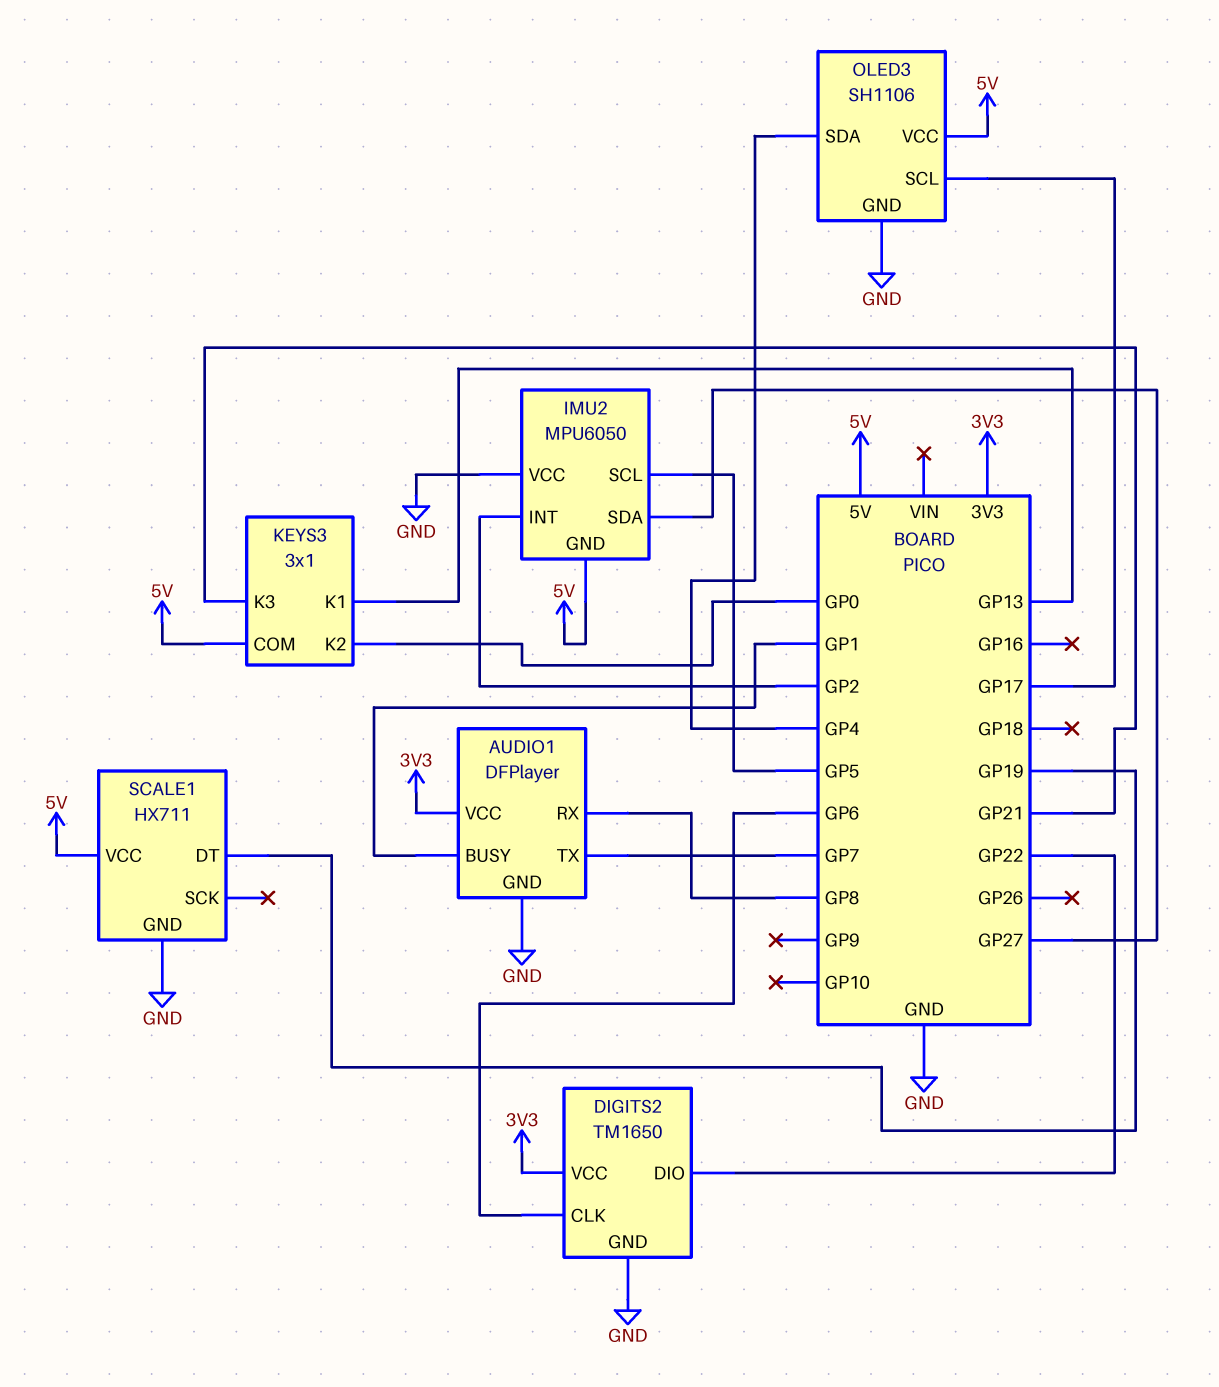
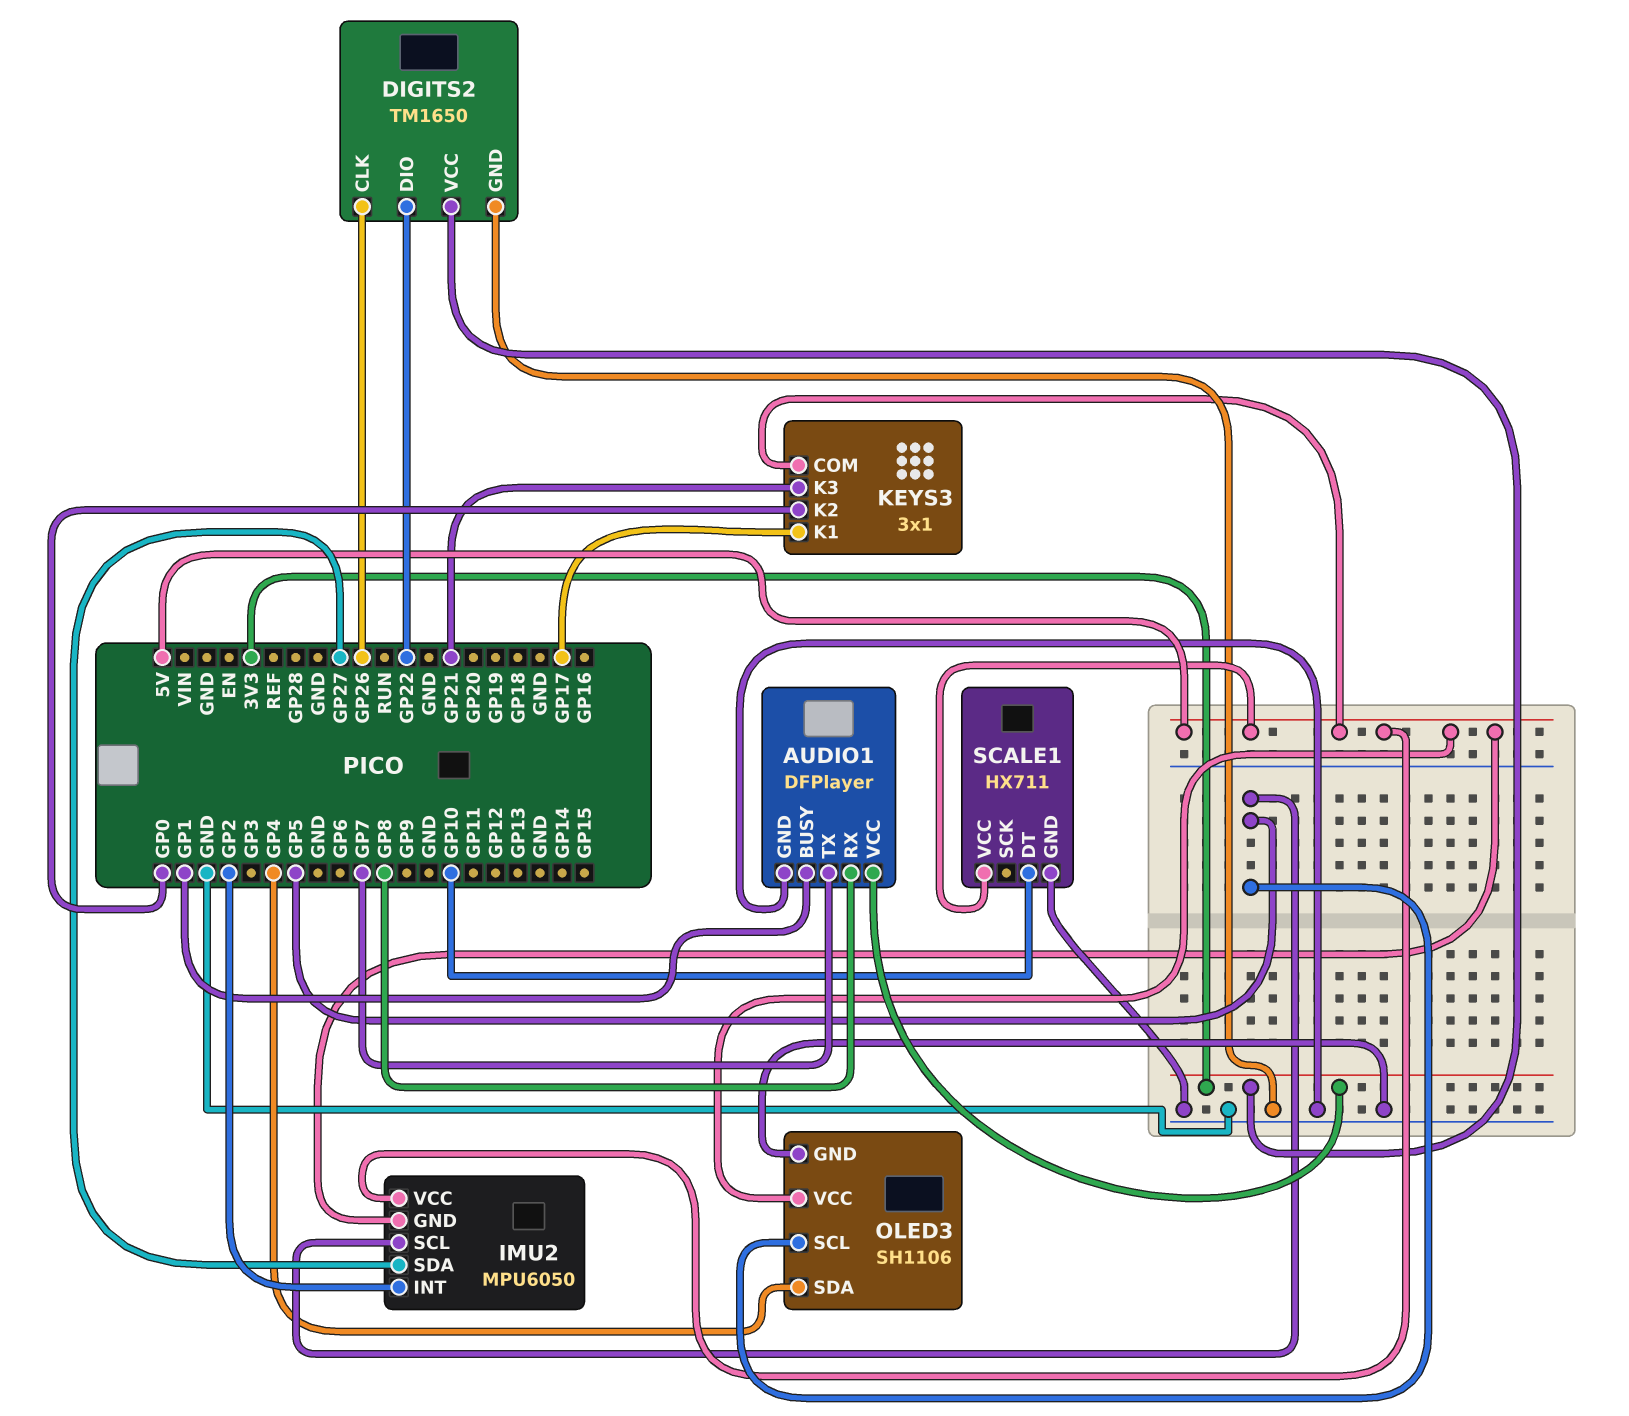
DIGITS2 pin CLK: GP6 -> GP26
IMU2 pin VCC: GND -> 5V
KEYS3 pin K1: GP13 -> GP17
OLED3 pin SCL: GP17 -> GP5
SCALE1 pin DT: GP19 -> GP10

